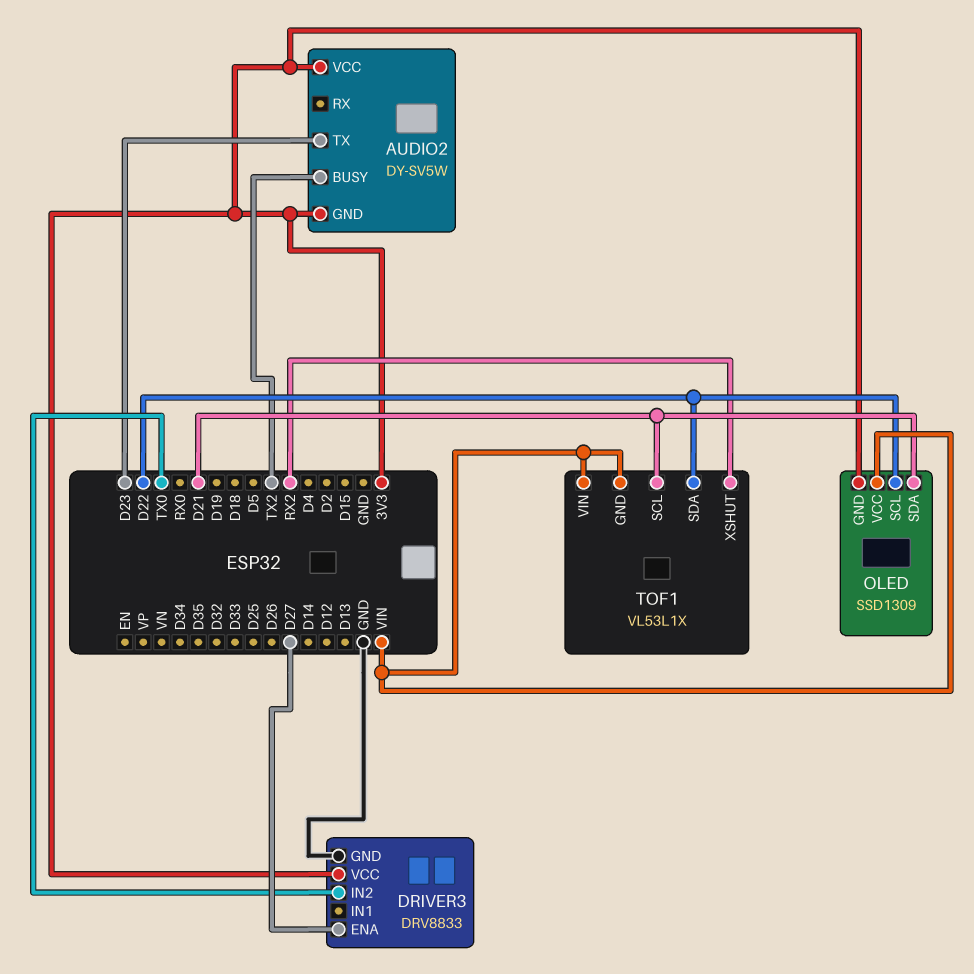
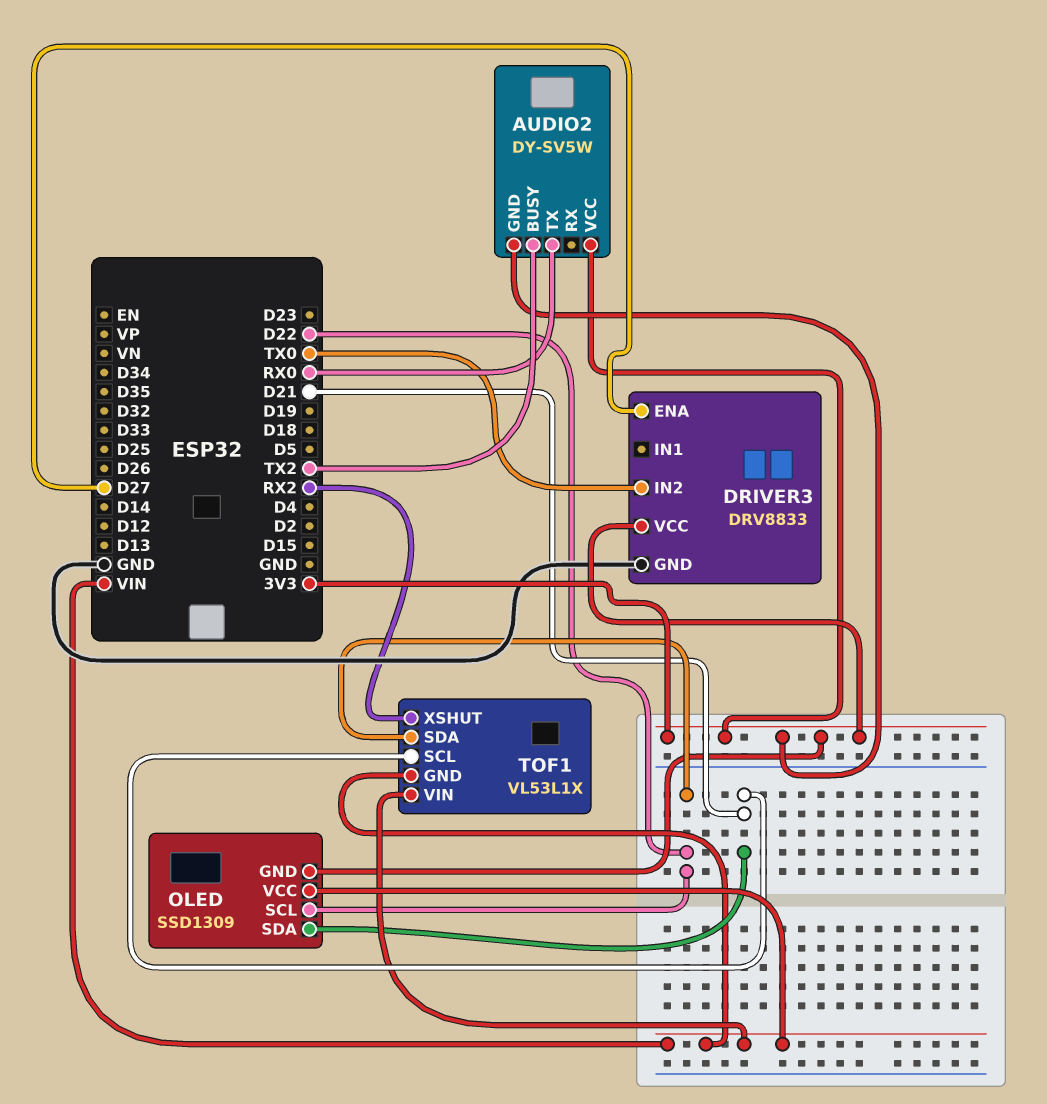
AUDIO2 pin TX: D23 -> RX0

